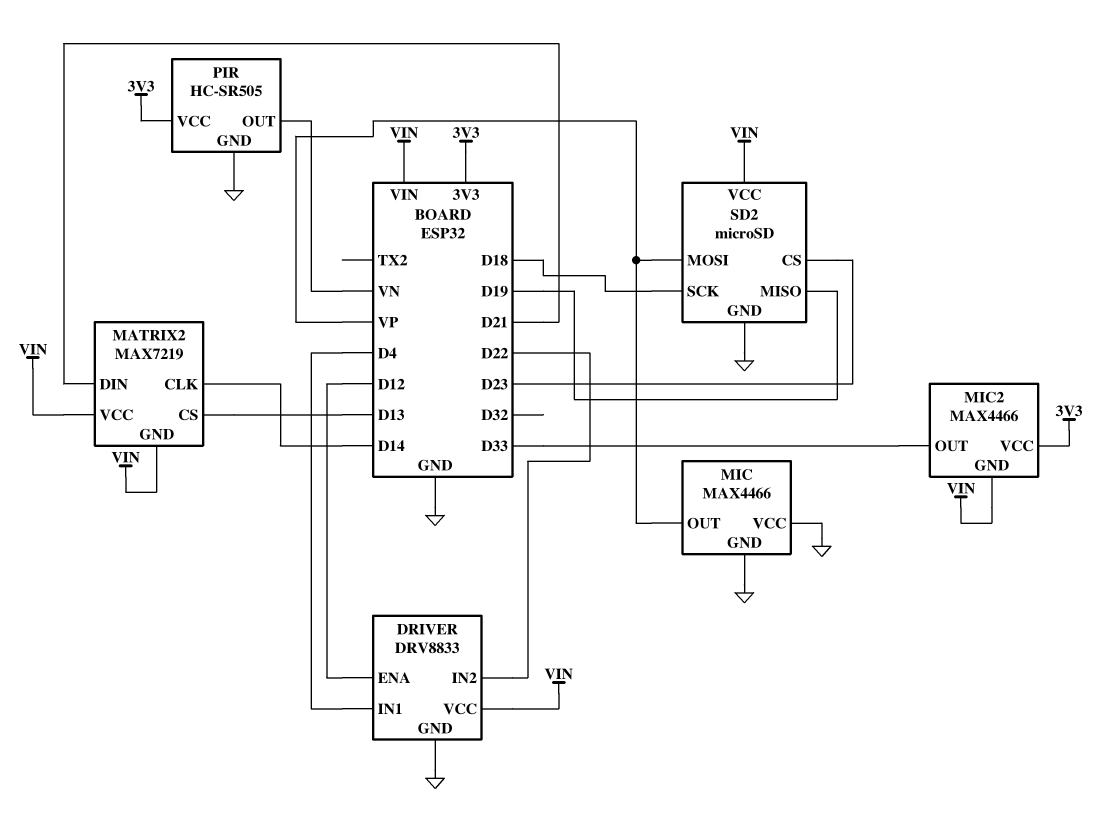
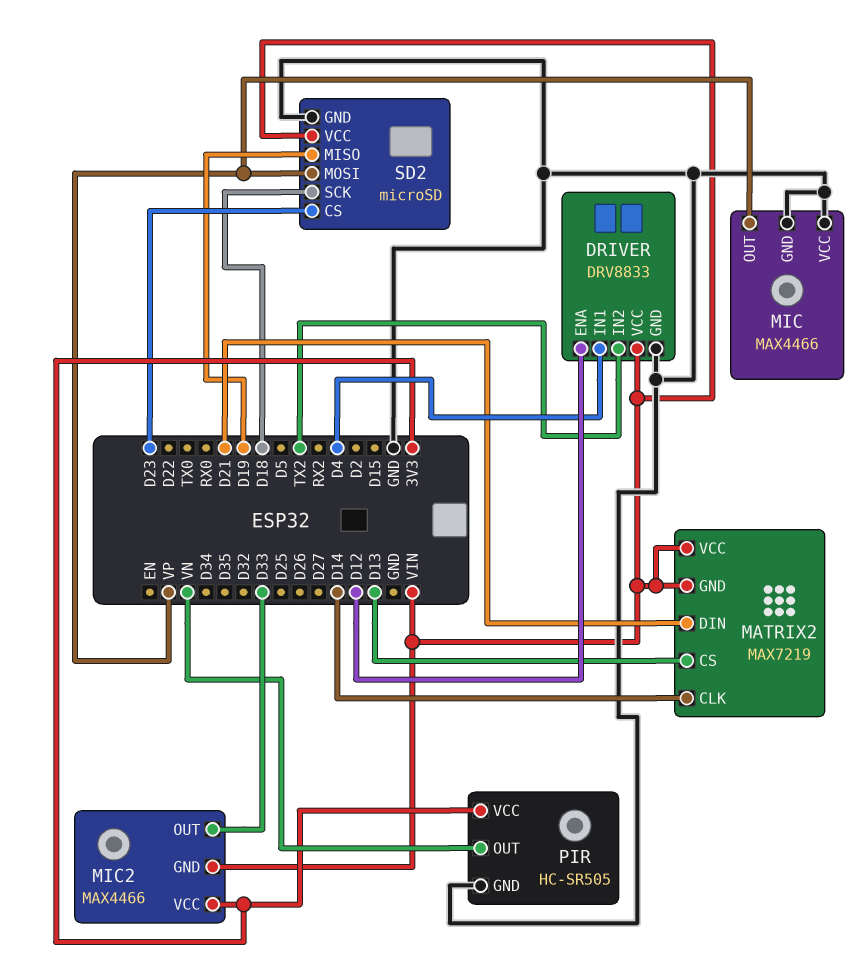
DRIVER pin IN2: D22 -> TX2

